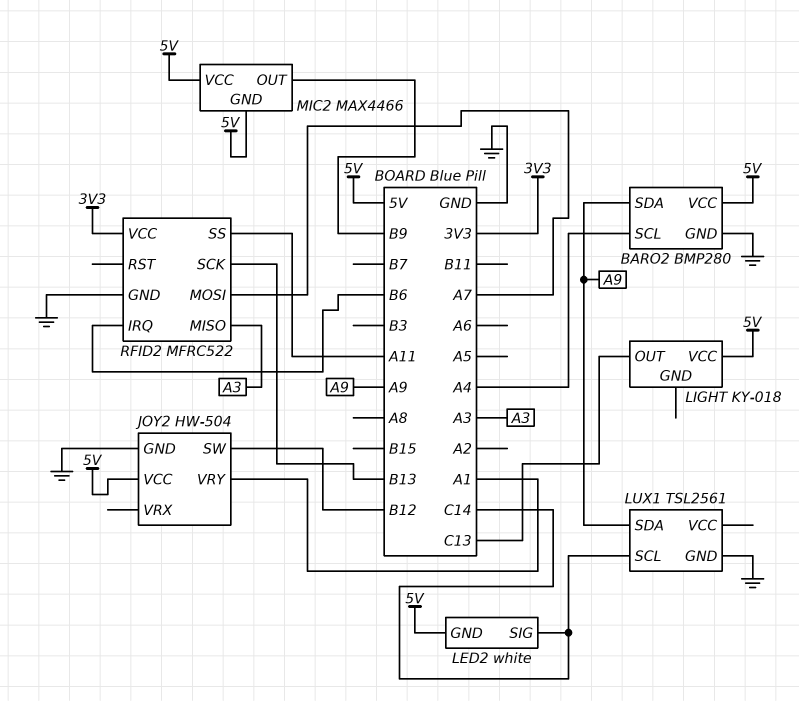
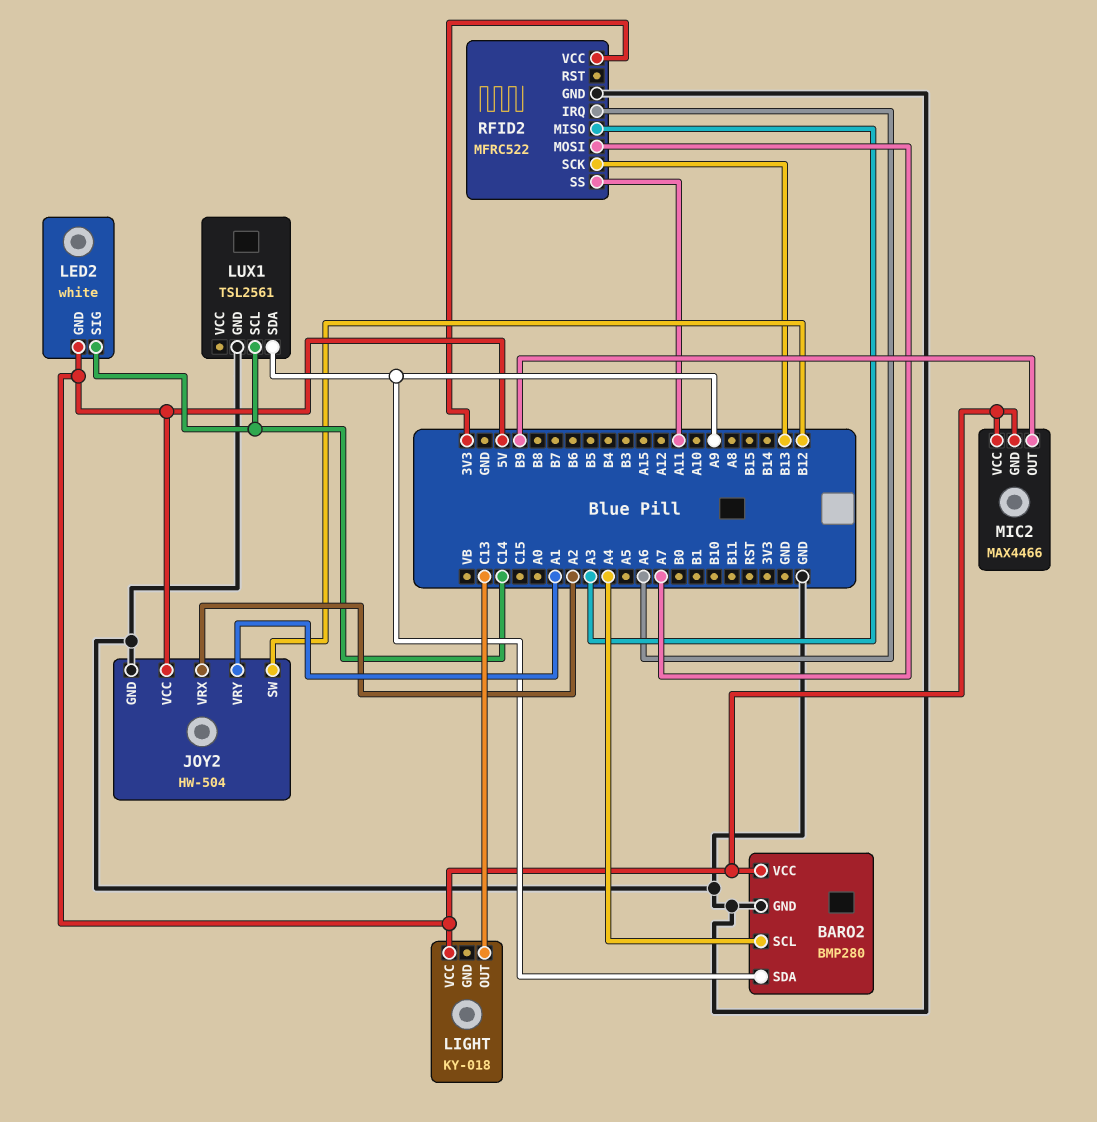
JOY2 pin VRX: none -> A2
RFID2 pin IRQ: B6 -> A6

